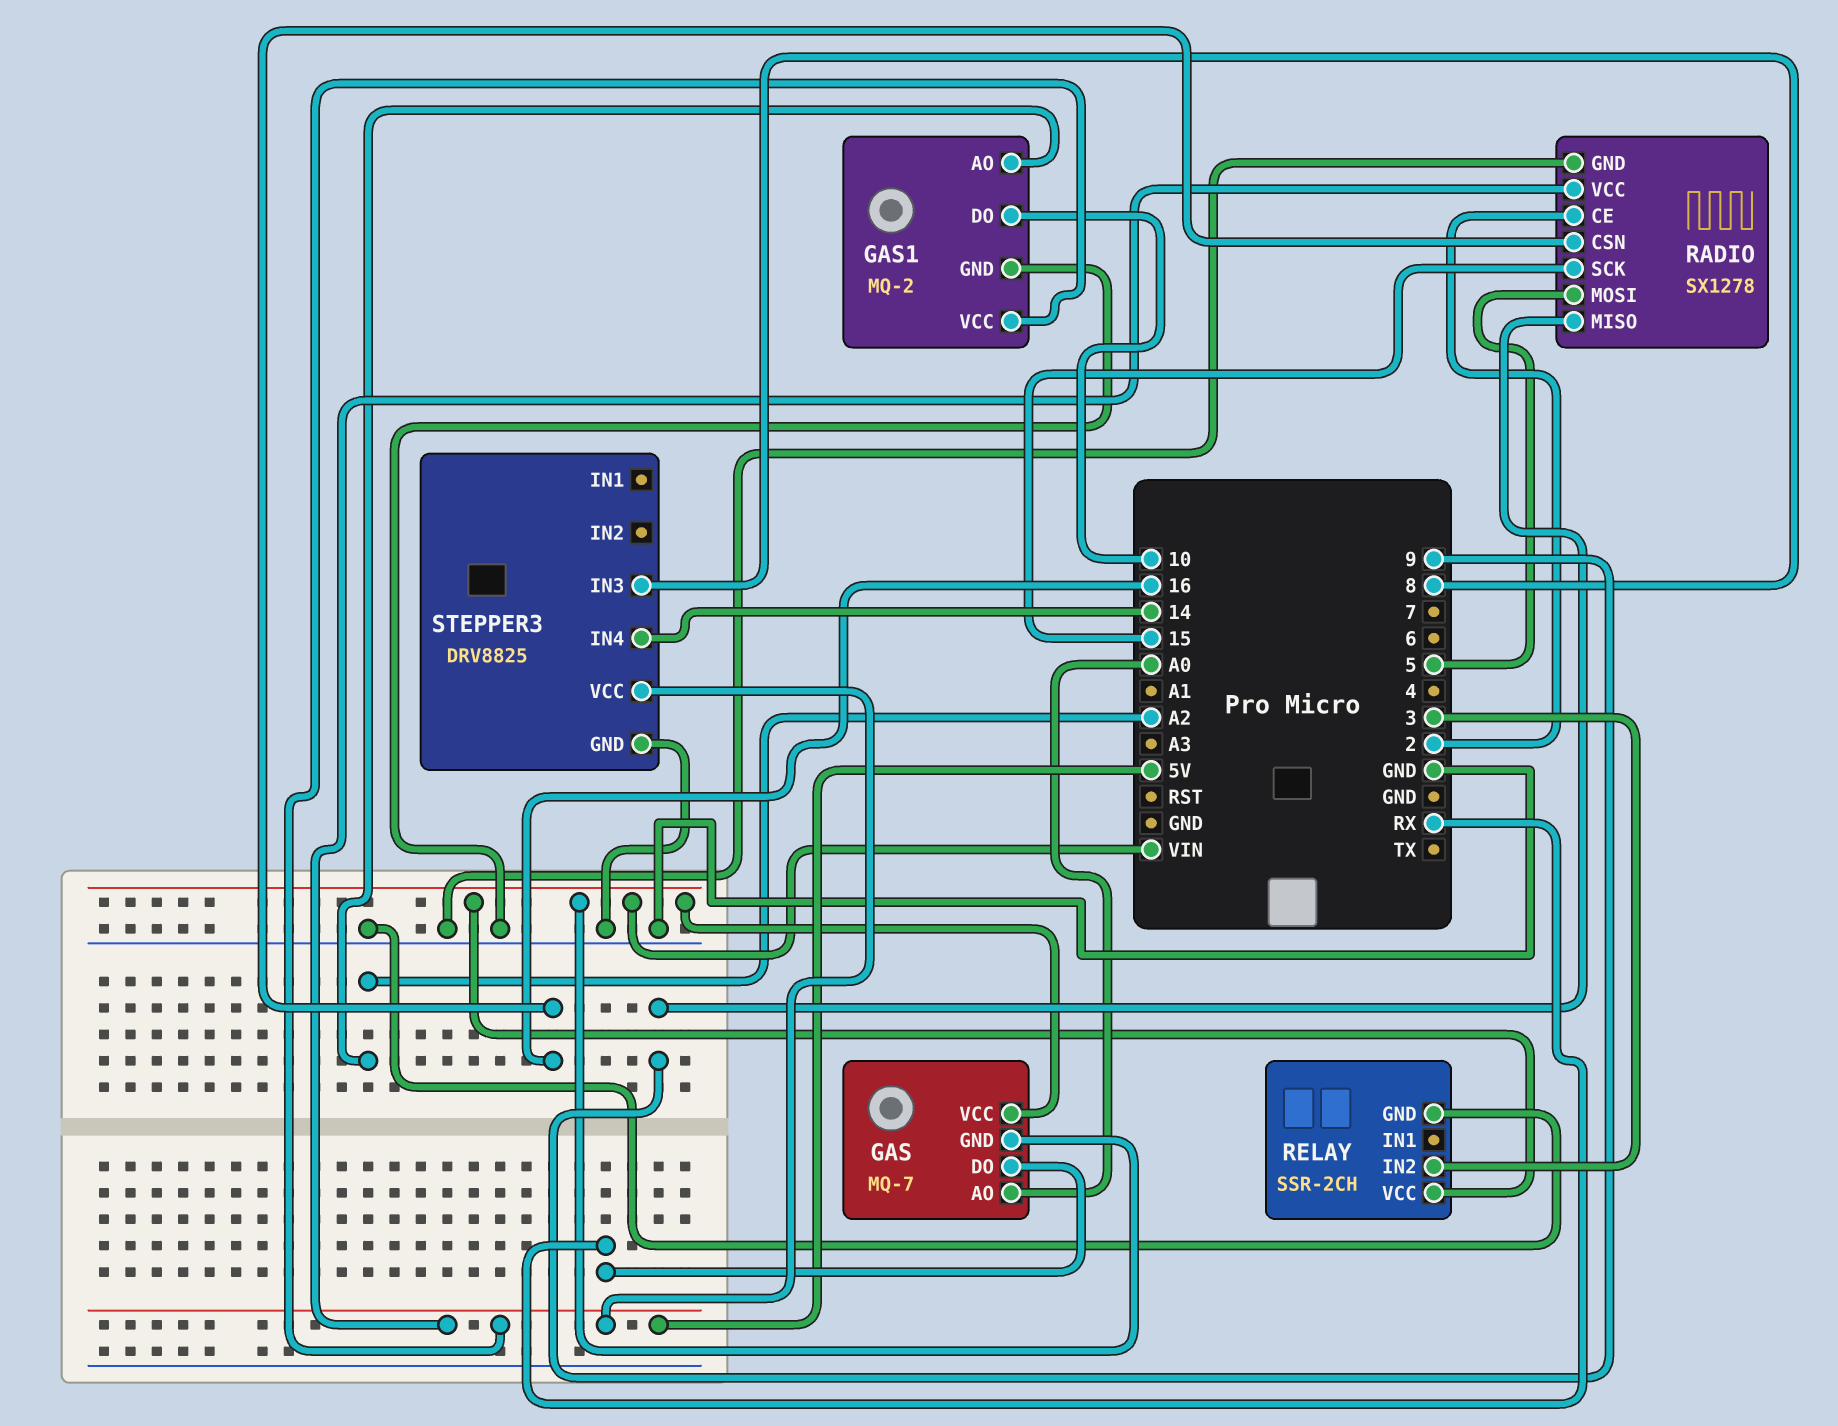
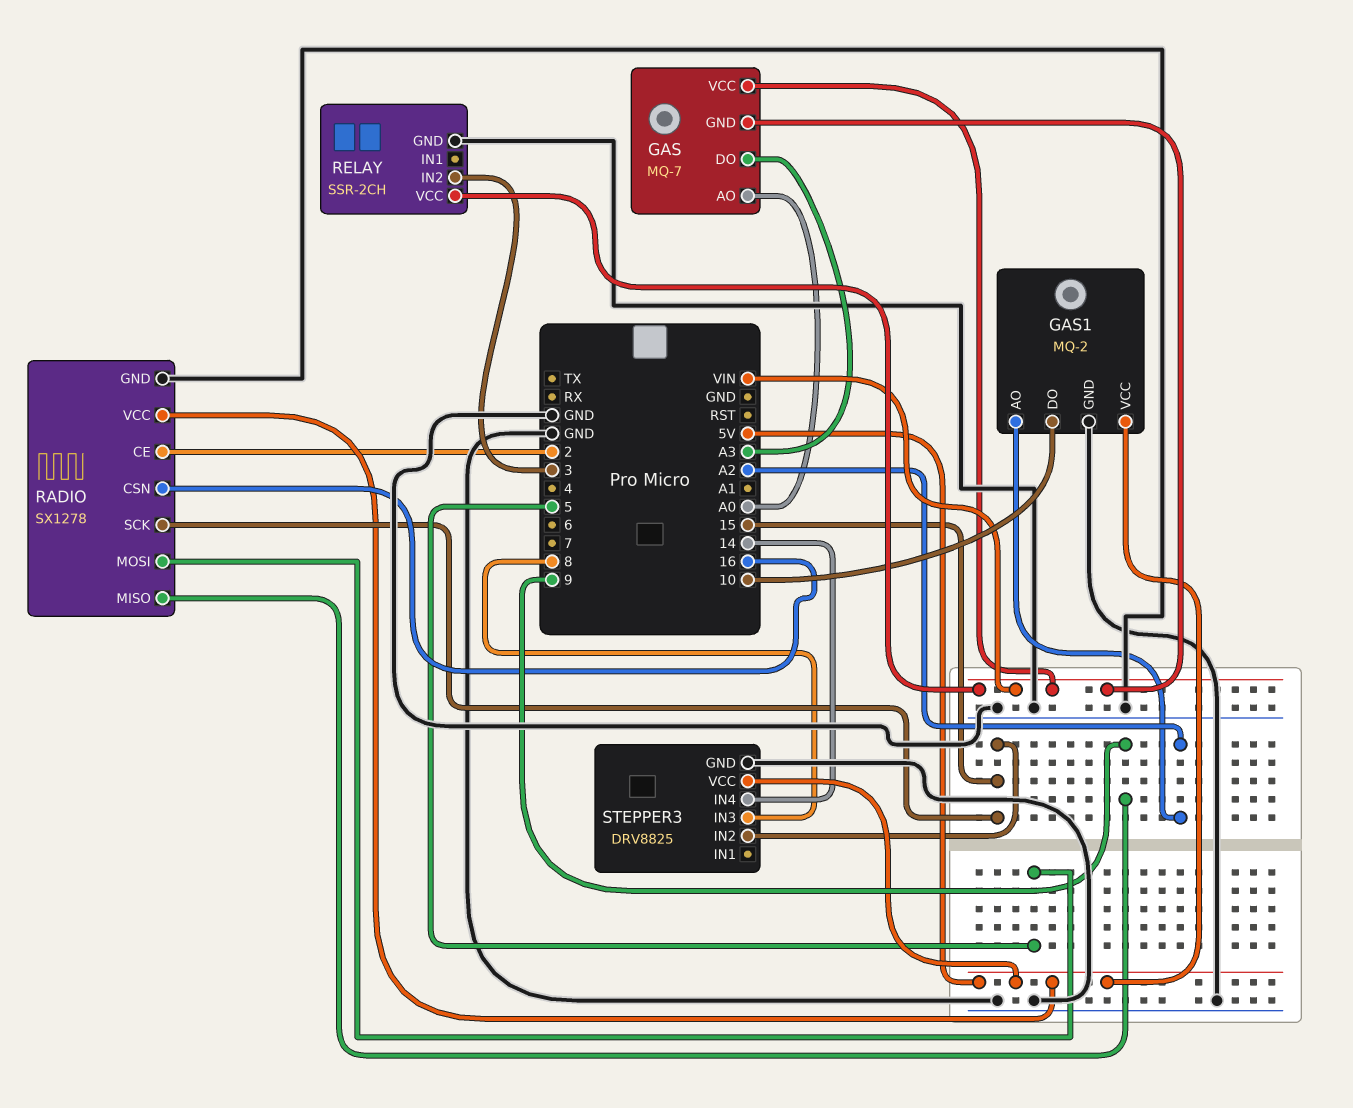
GAS pin DO: RX -> A3
STEPPER3 pin IN2: none -> 15

